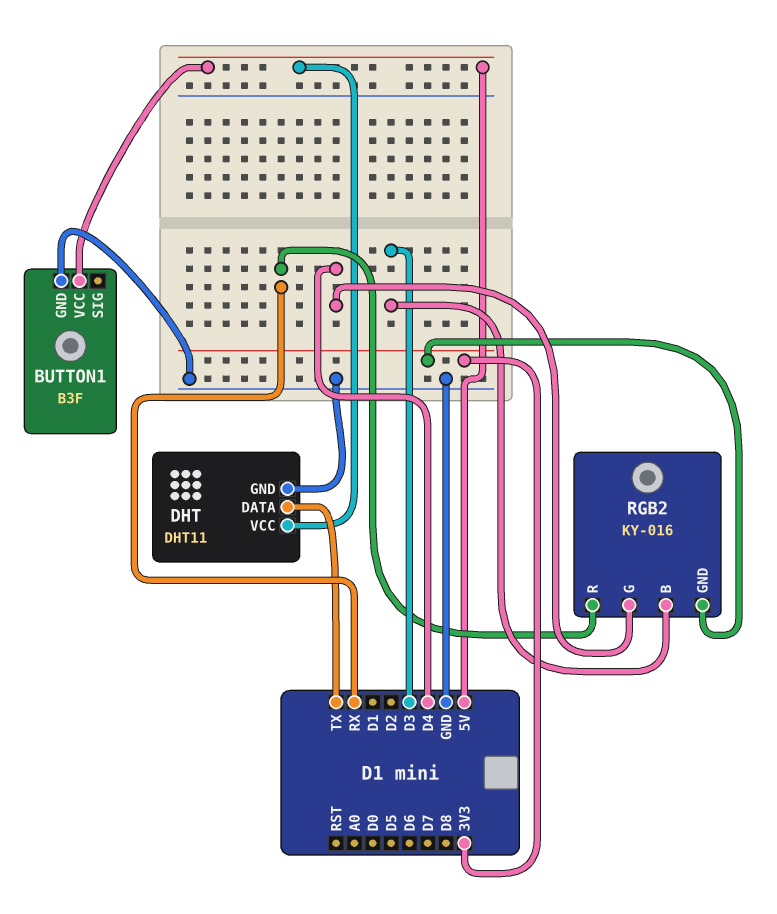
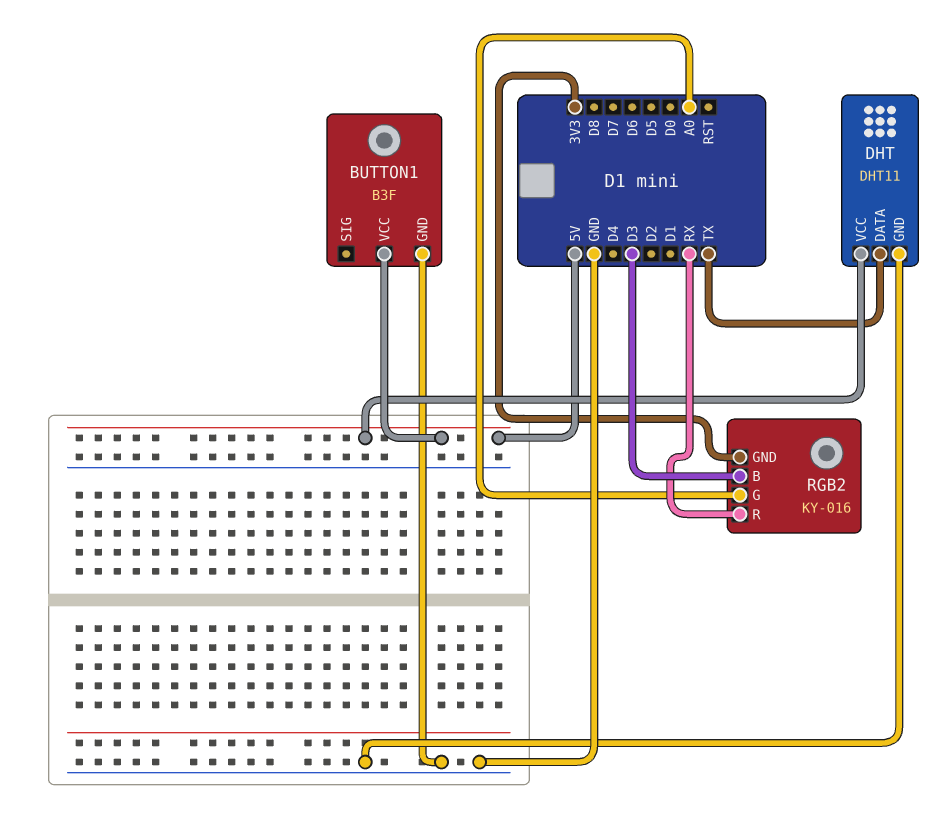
RGB2 pin G: D4 -> A0

